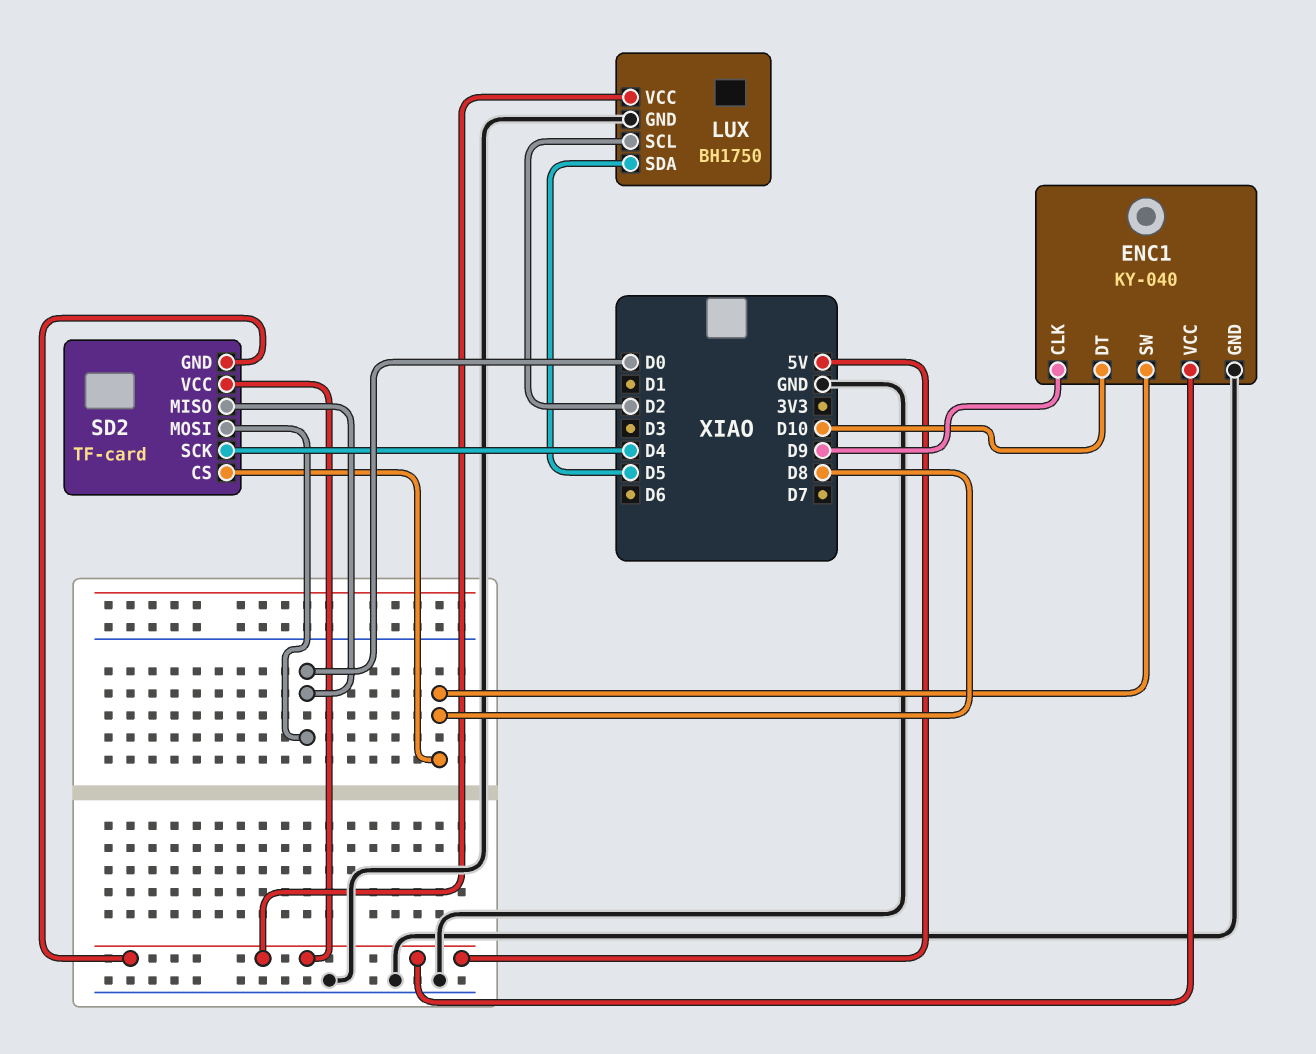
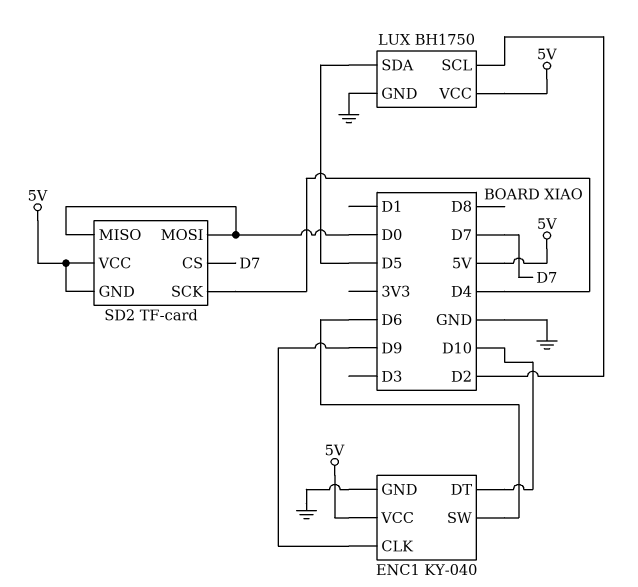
ENC1 pin SW: D8 -> D6
SD2 pin CS: D8 -> D7

